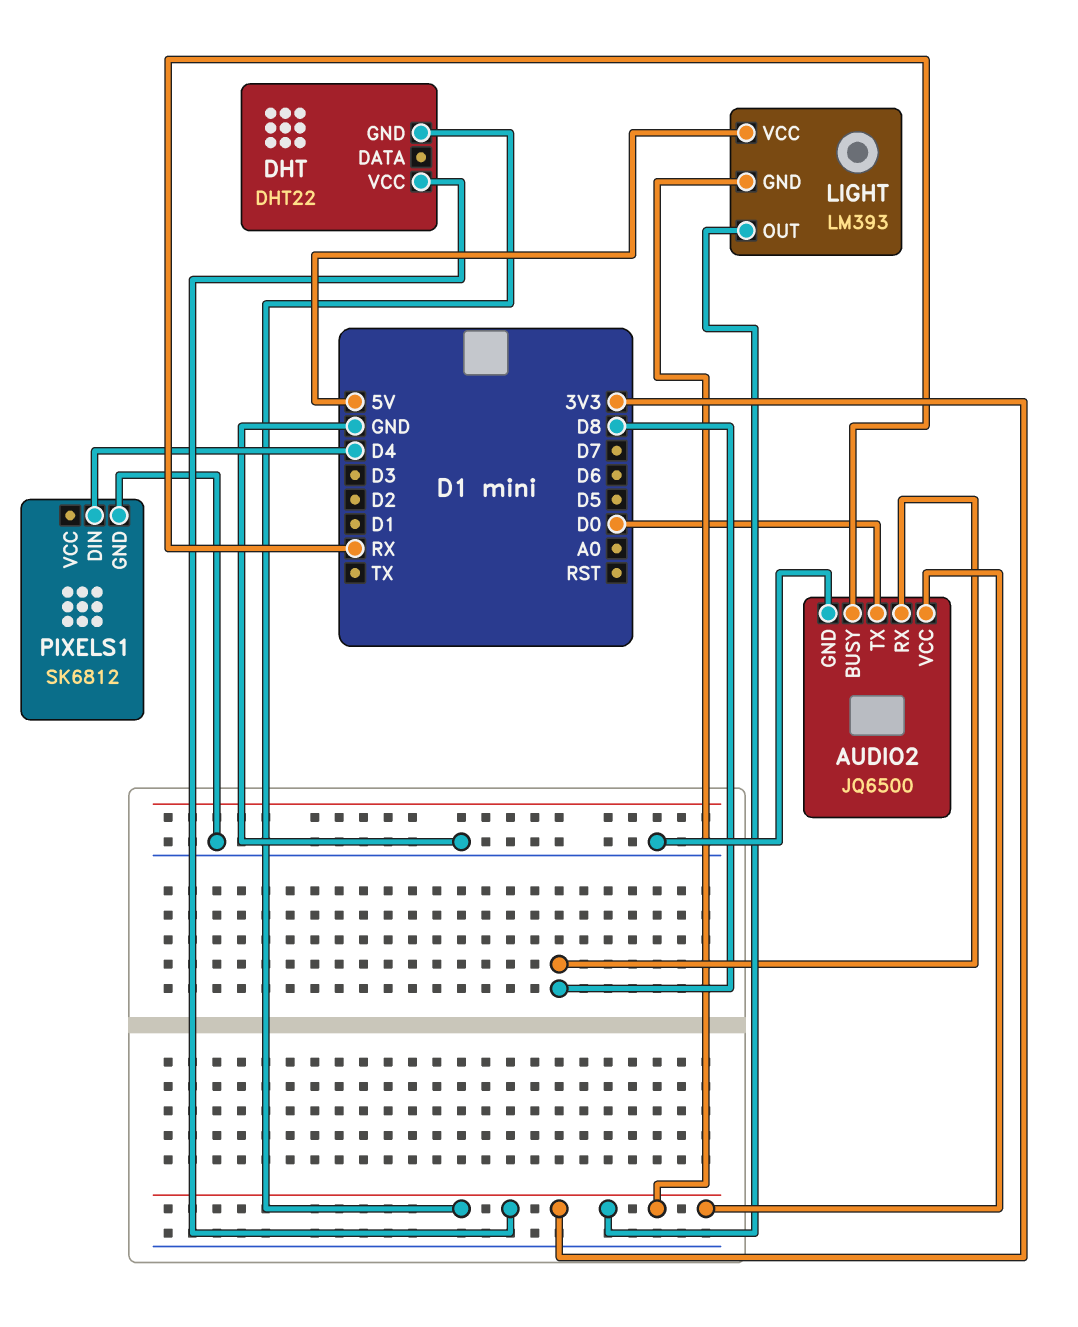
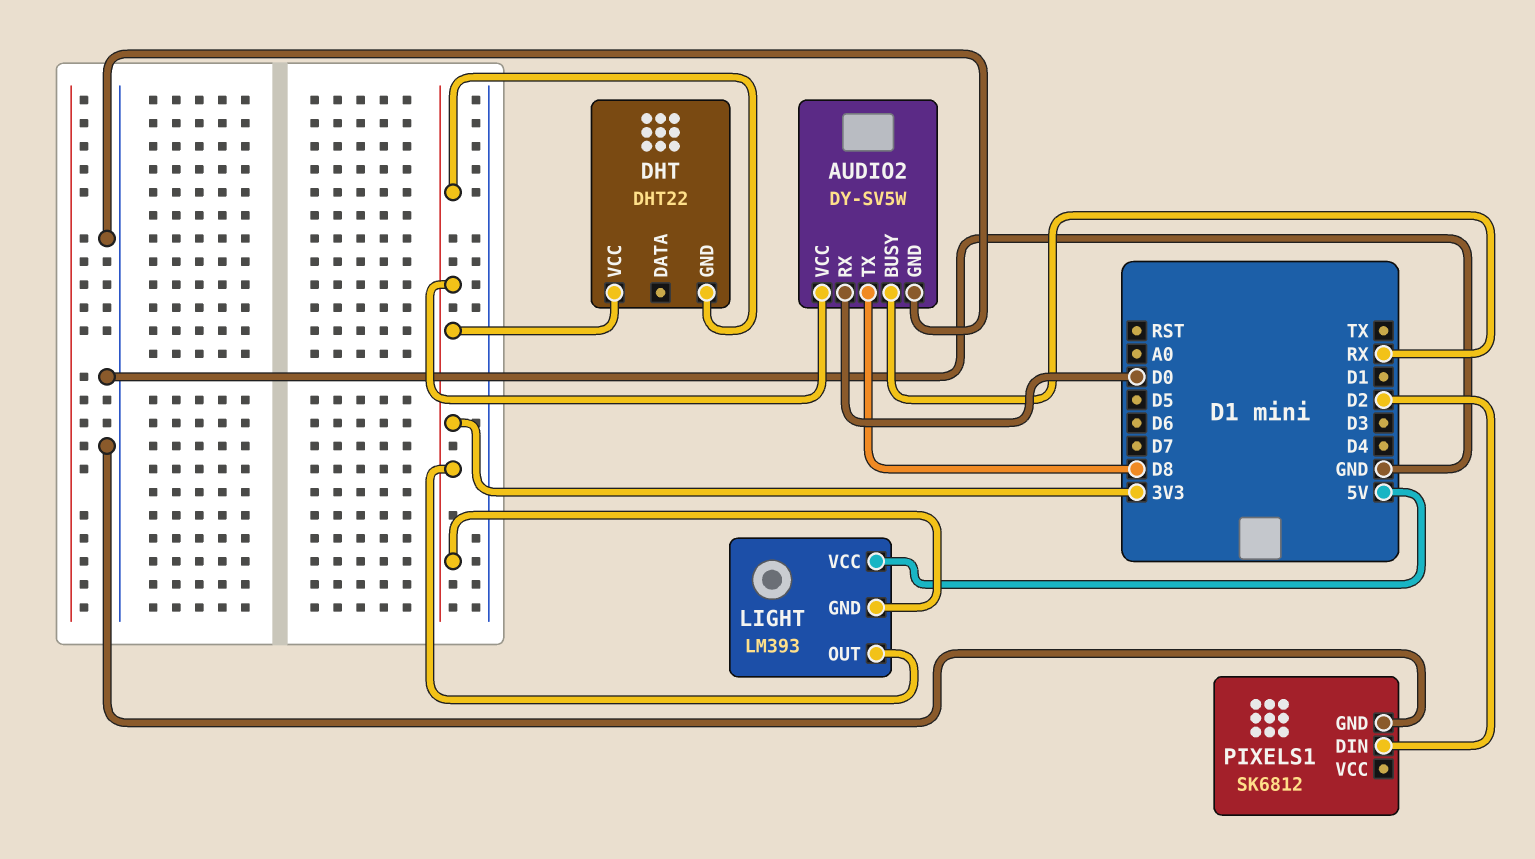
AUDIO2: JQ6500 -> DY-SV5W
AUDIO2 pin RX: D8 -> D0
AUDIO2 pin TX: D0 -> D8
PIXELS1 pin DIN: D4 -> D2

